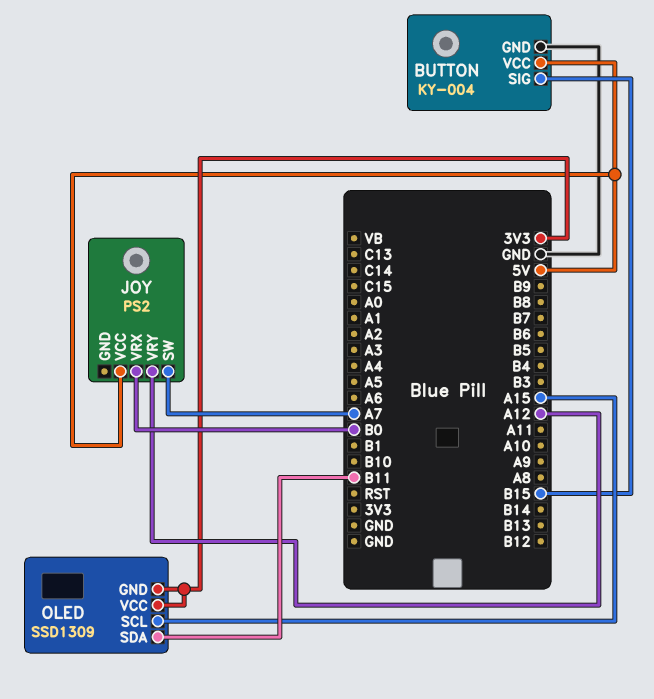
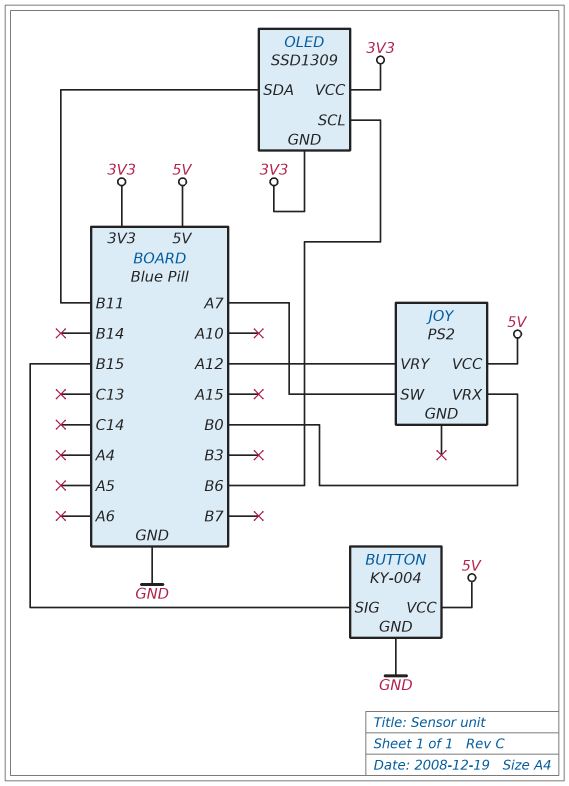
OLED pin SCL: A15 -> B6

